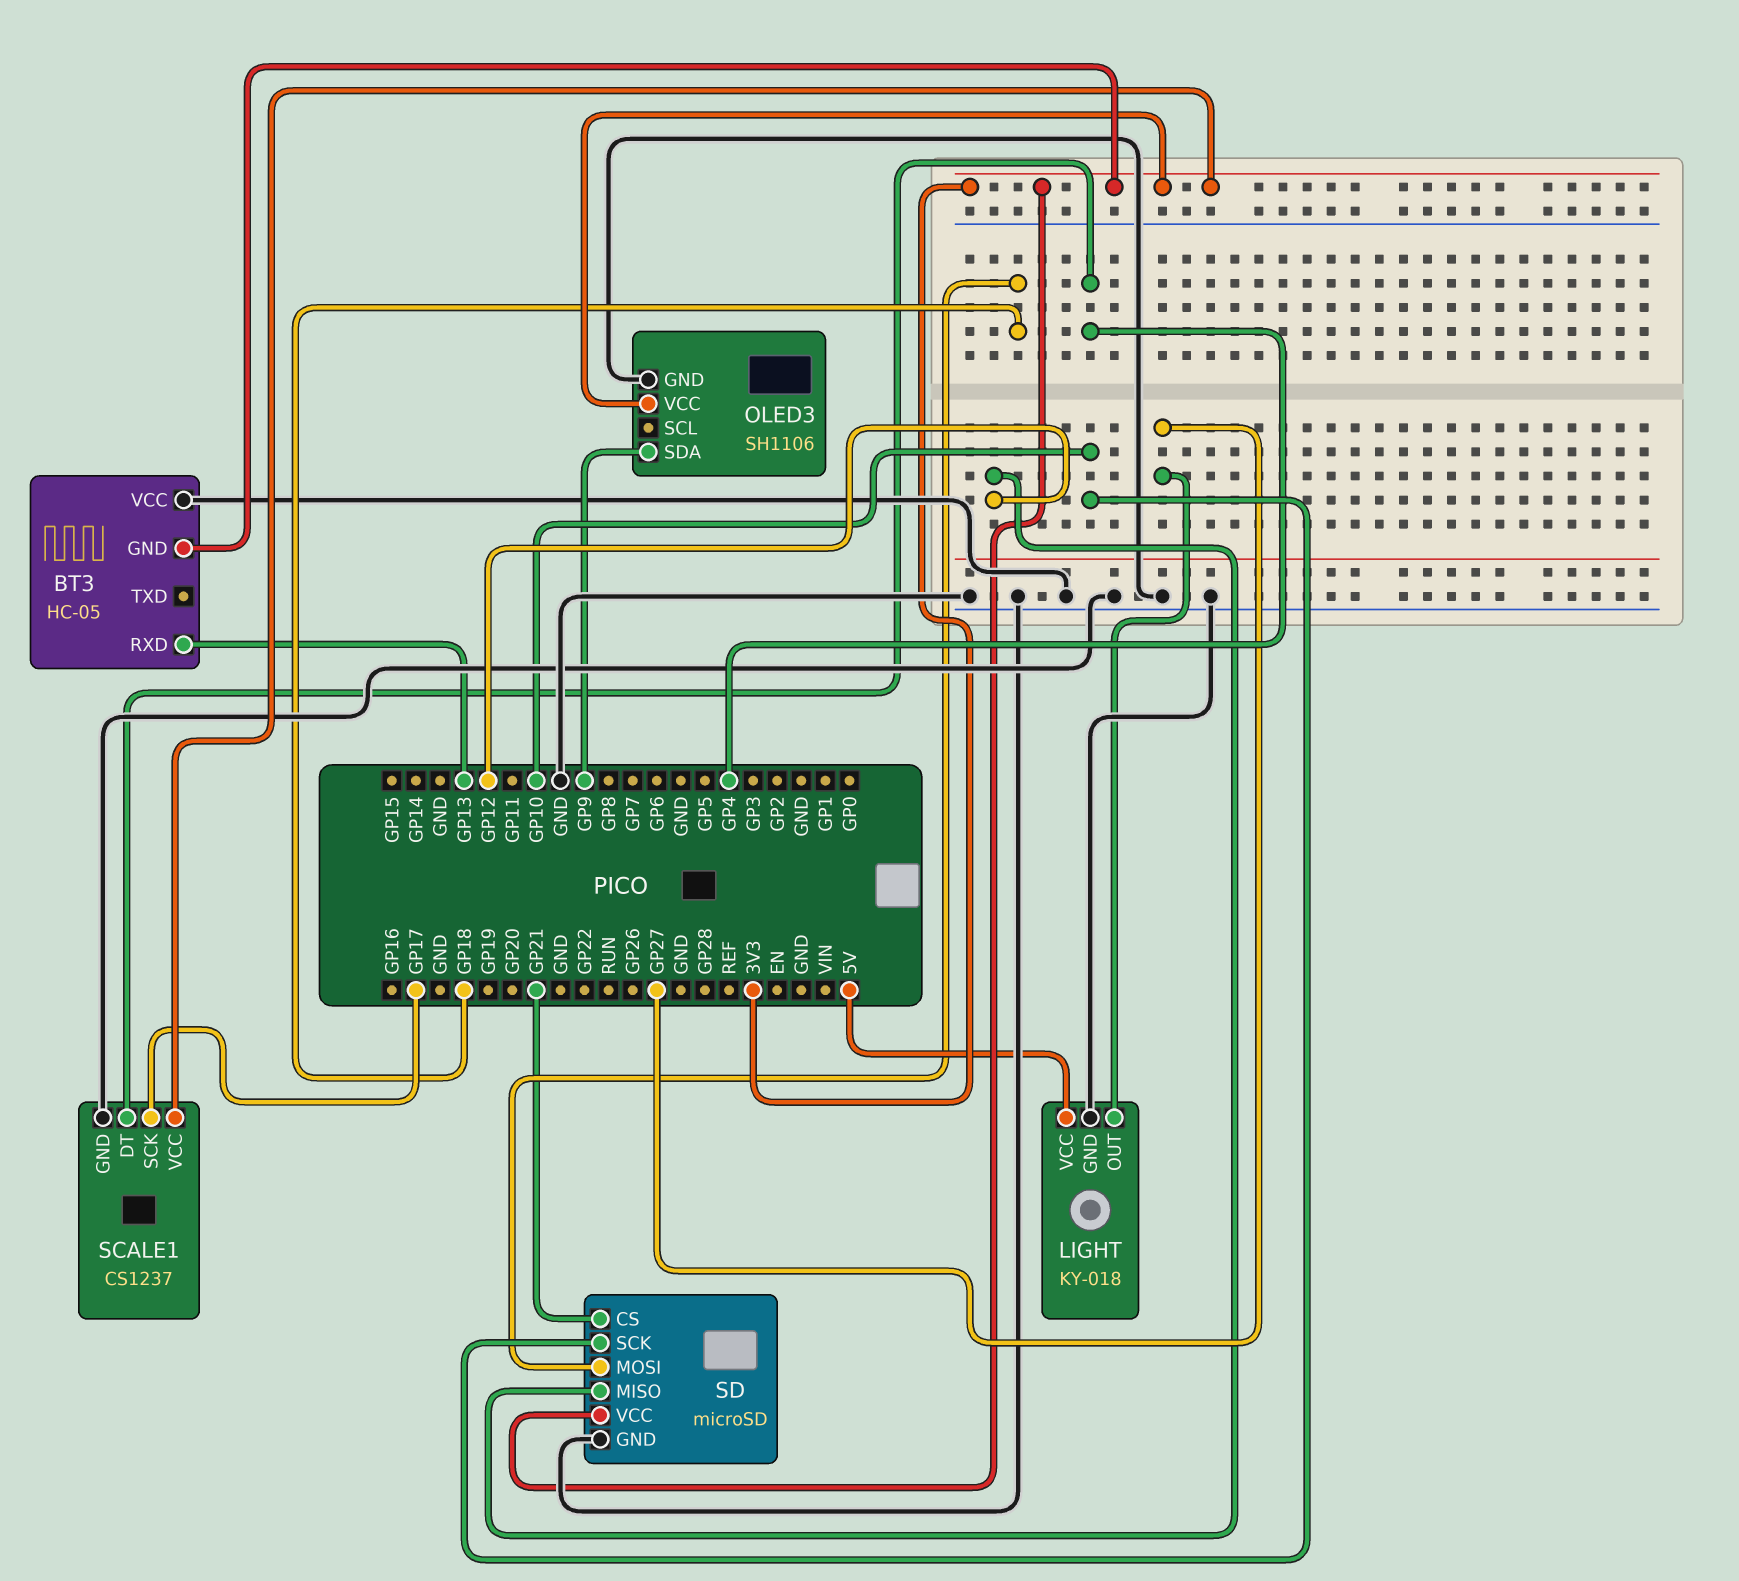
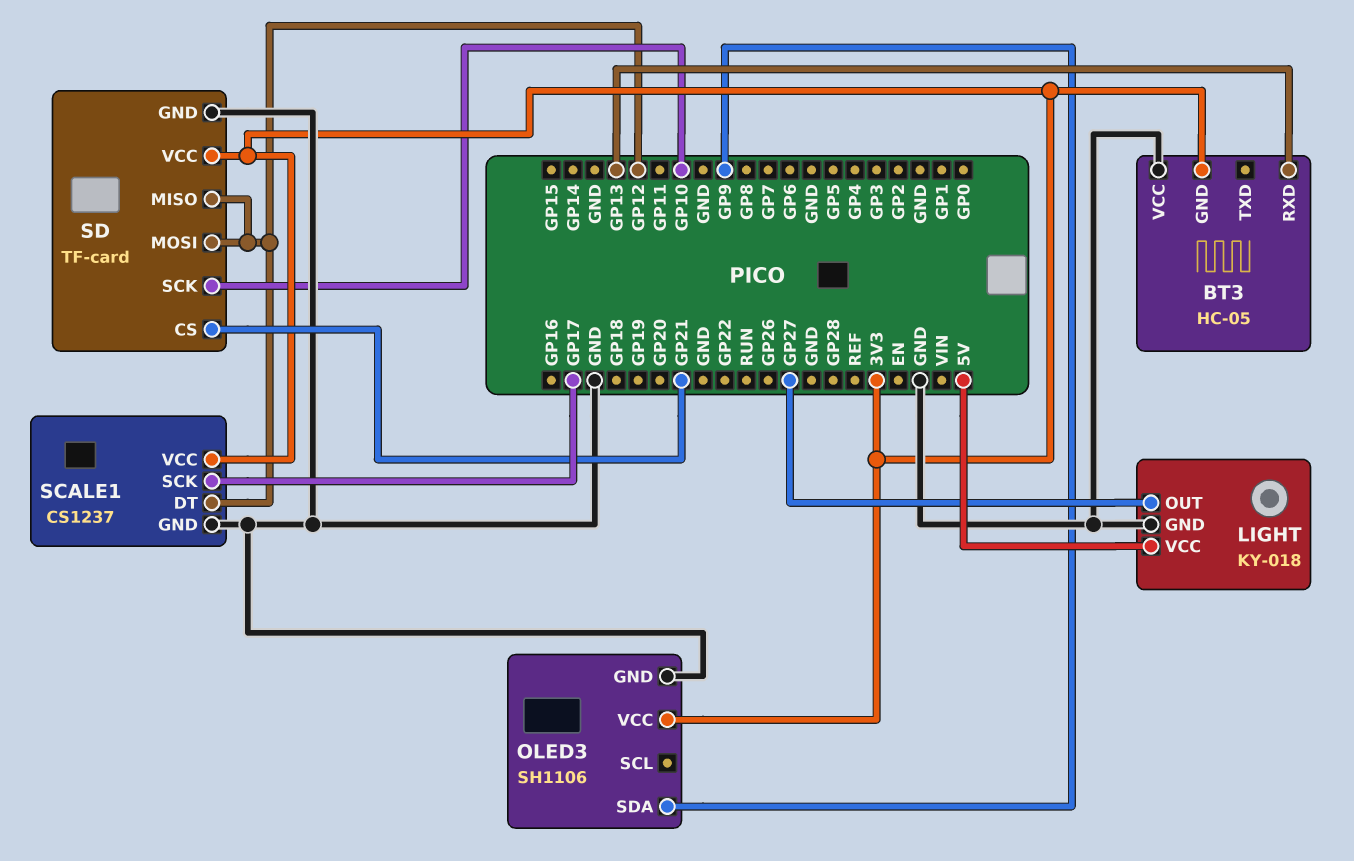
SCALE1 pin DT: GP4 -> GP12
SD: microSD -> TF-card
SD pin MOSI: GP18 -> GP12

